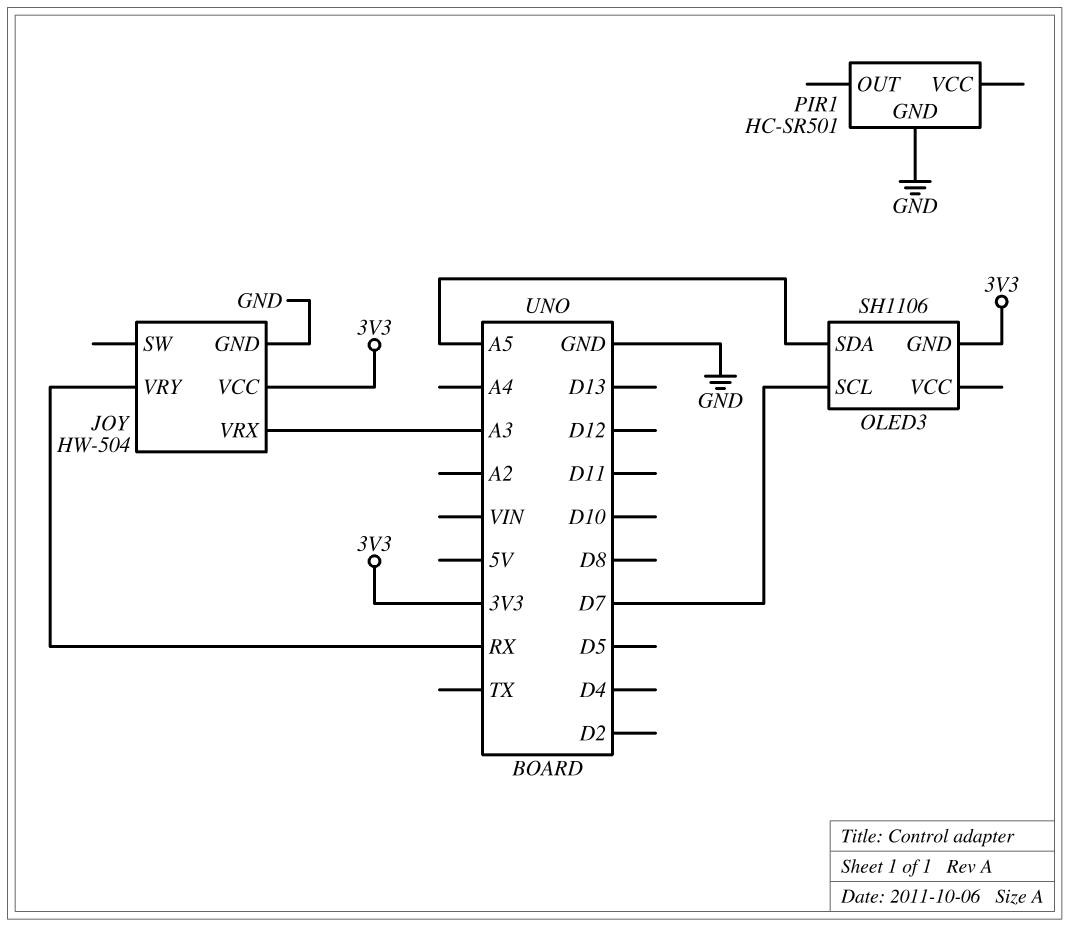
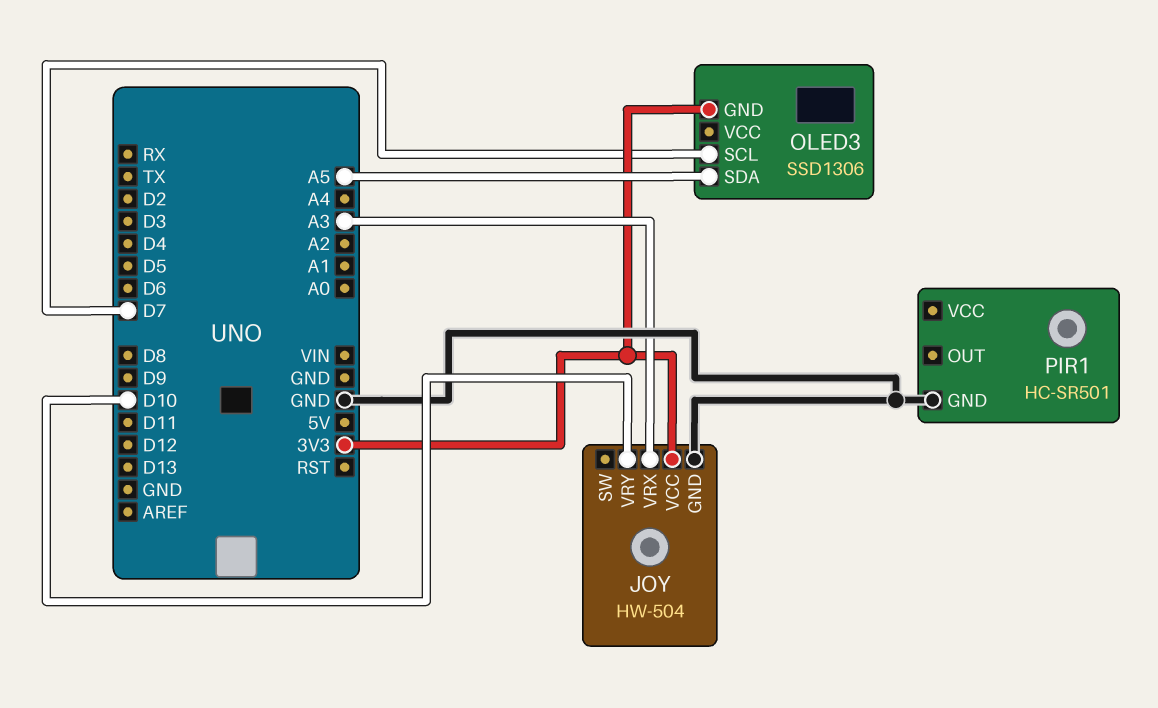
JOY pin VRY: RX -> D10
OLED3: SH1106 -> SSD1306

